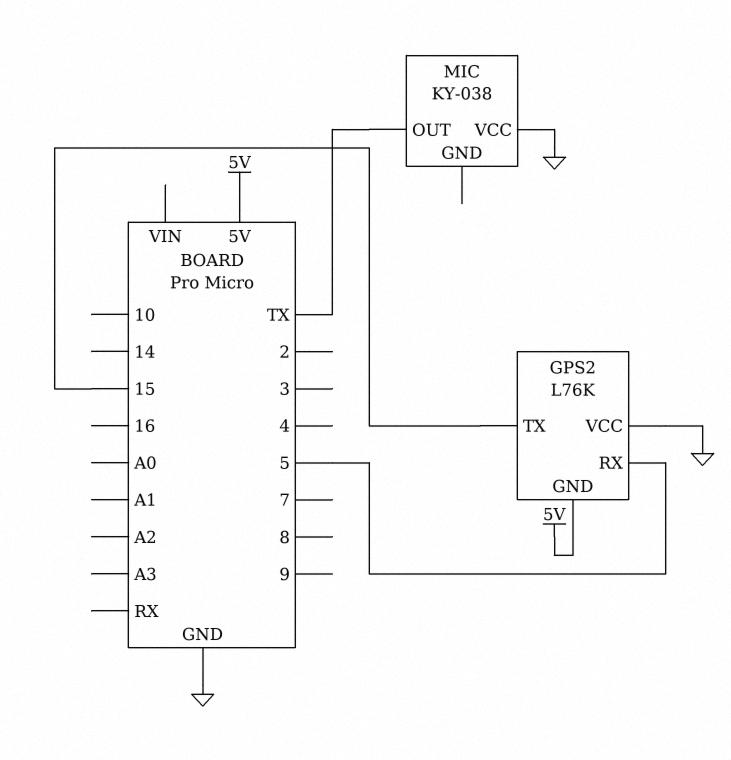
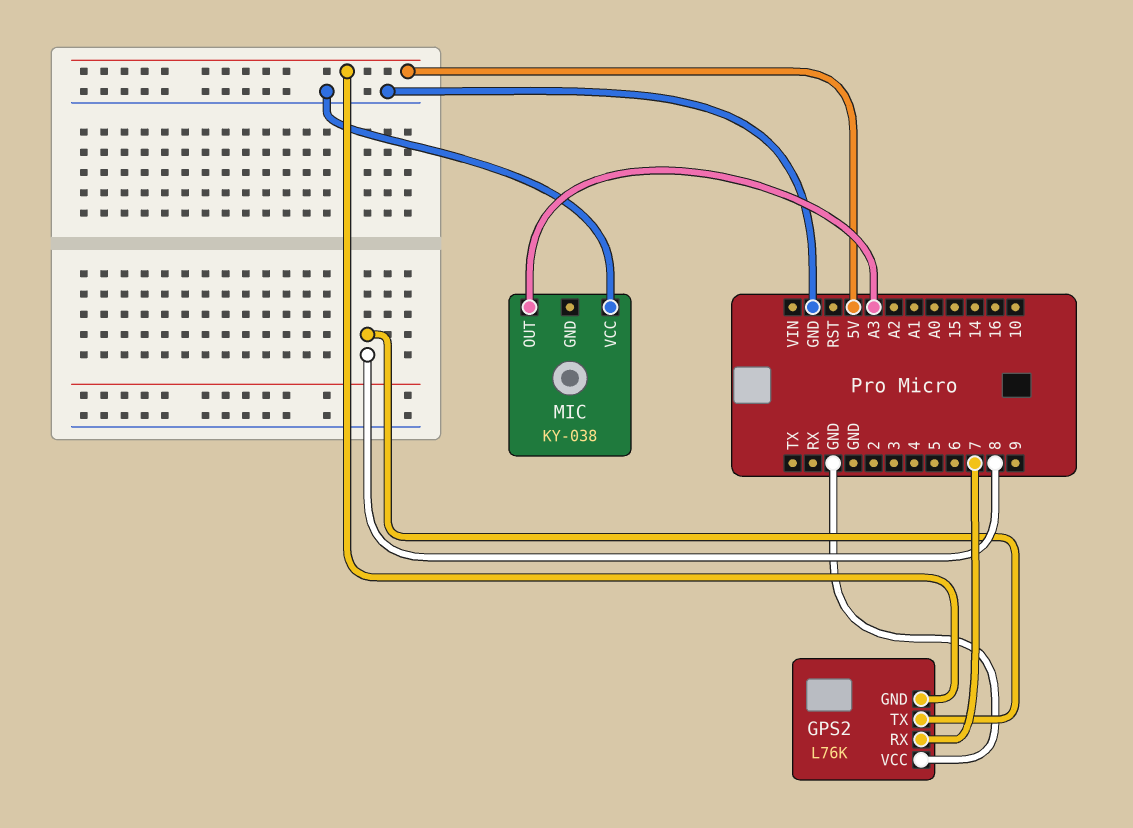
GPS2 pin RX: 5 -> 7
GPS2 pin TX: 15 -> 8
MIC pin OUT: TX -> A3

